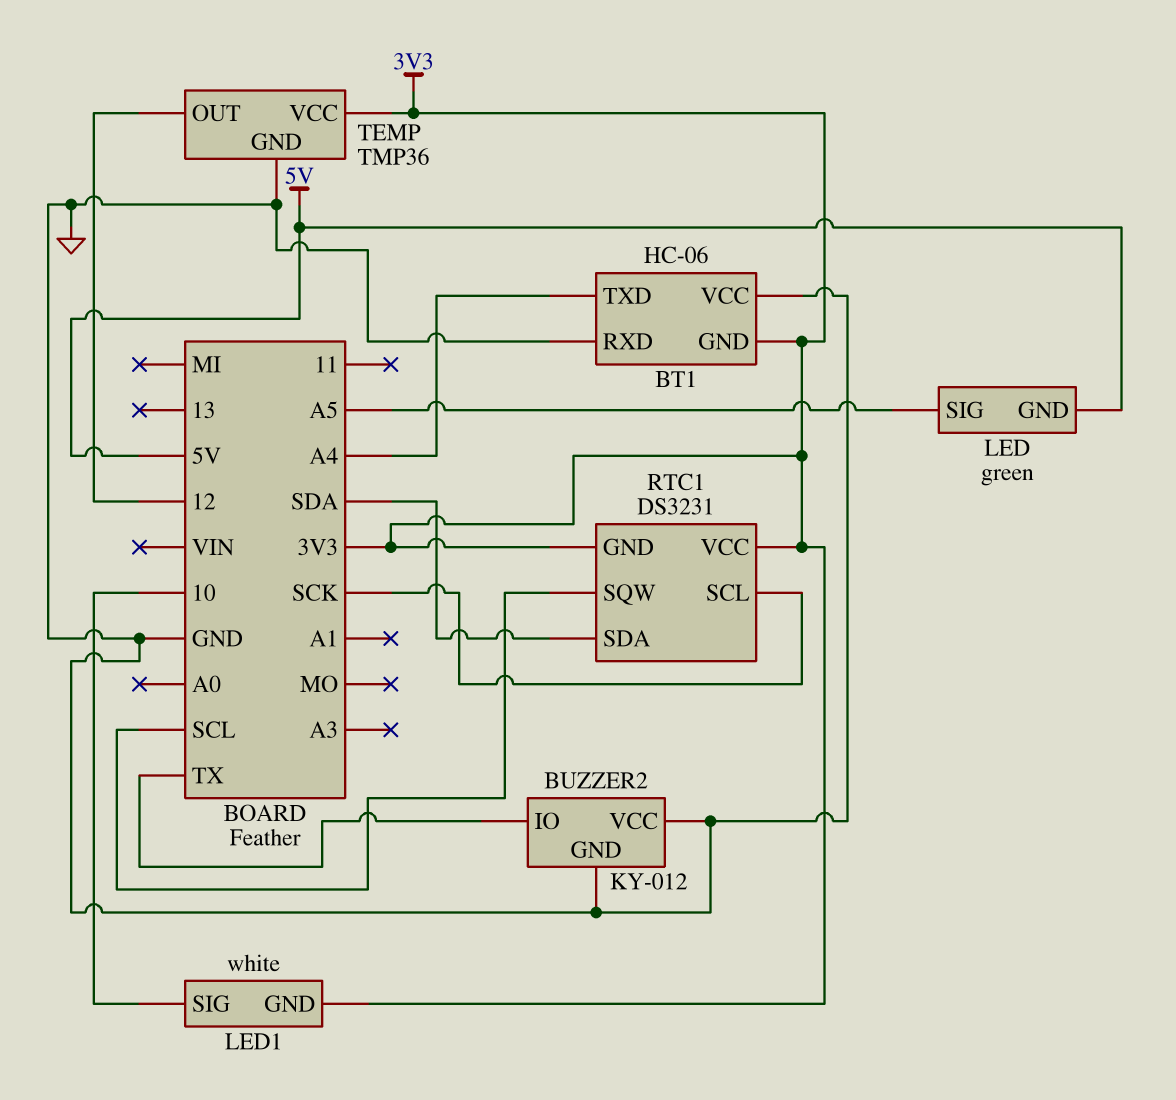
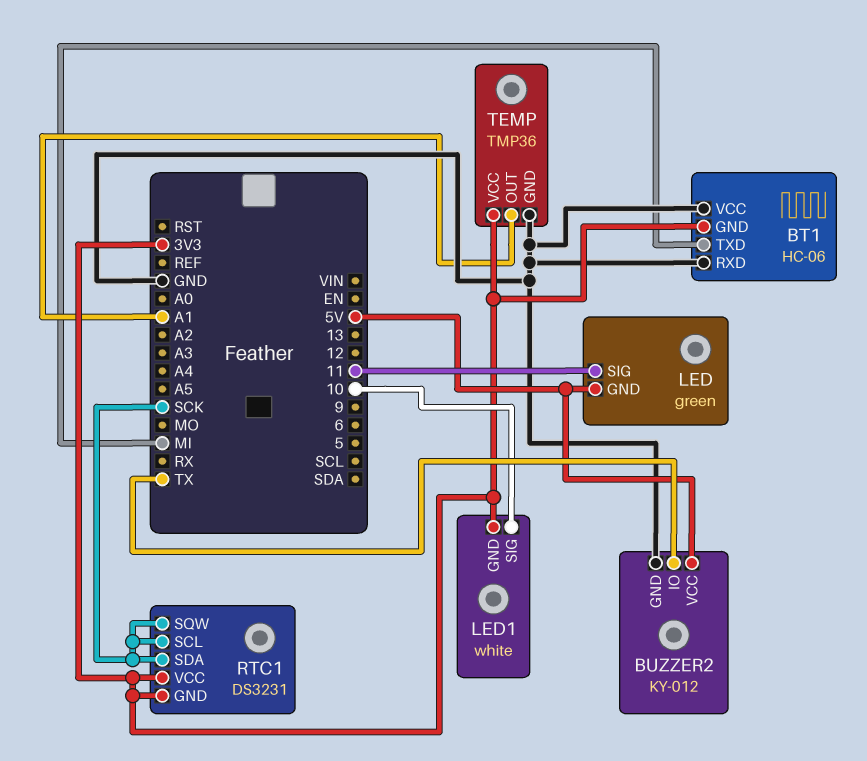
BT1 pin TXD: A4 -> MI
BUZZER2 pin VCC: GND -> 5V
LED pin SIG: A5 -> 11
RTC1 pin SDA: SDA -> SCK
RTC1 pin SQW: SCL -> SCK
TEMP pin OUT: 12 -> A1

